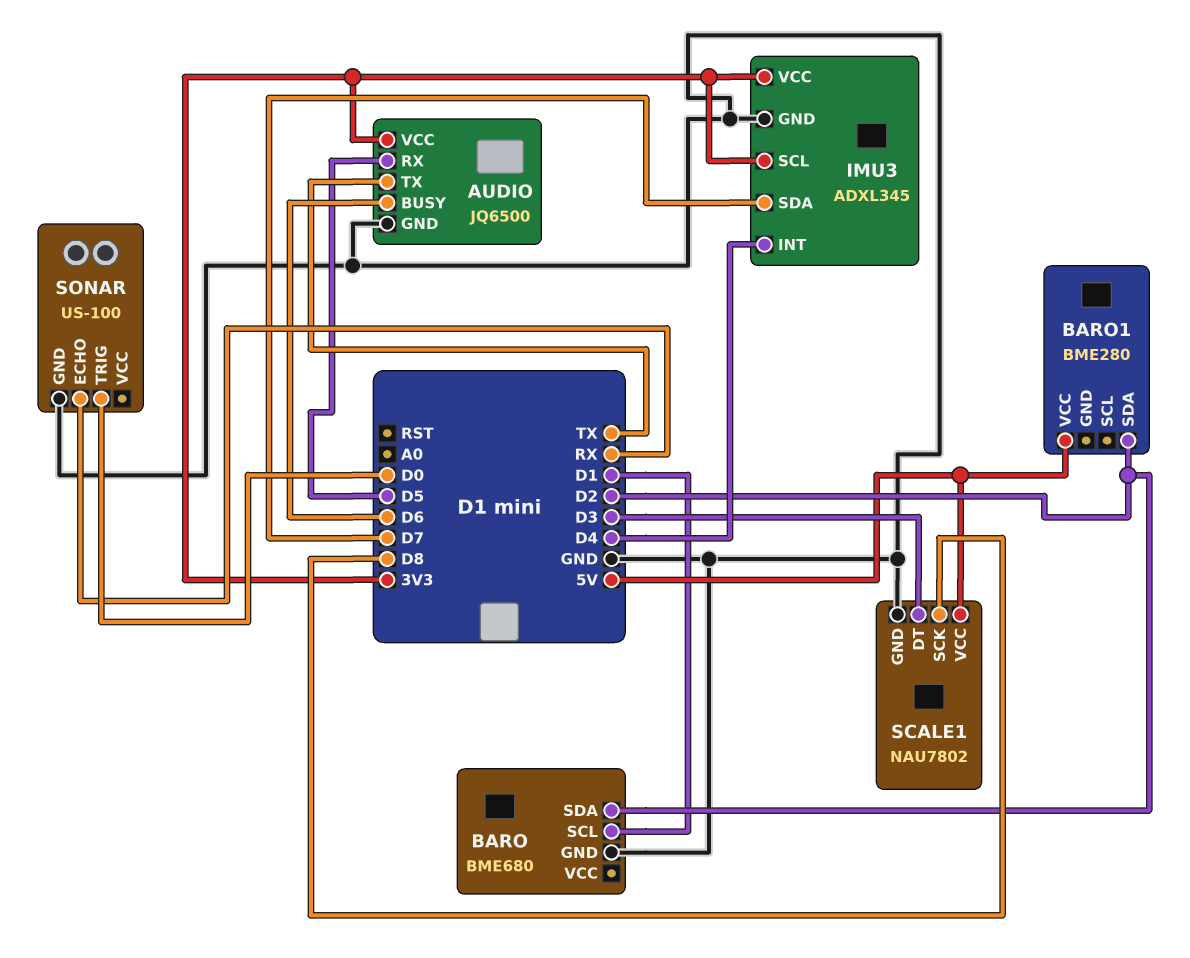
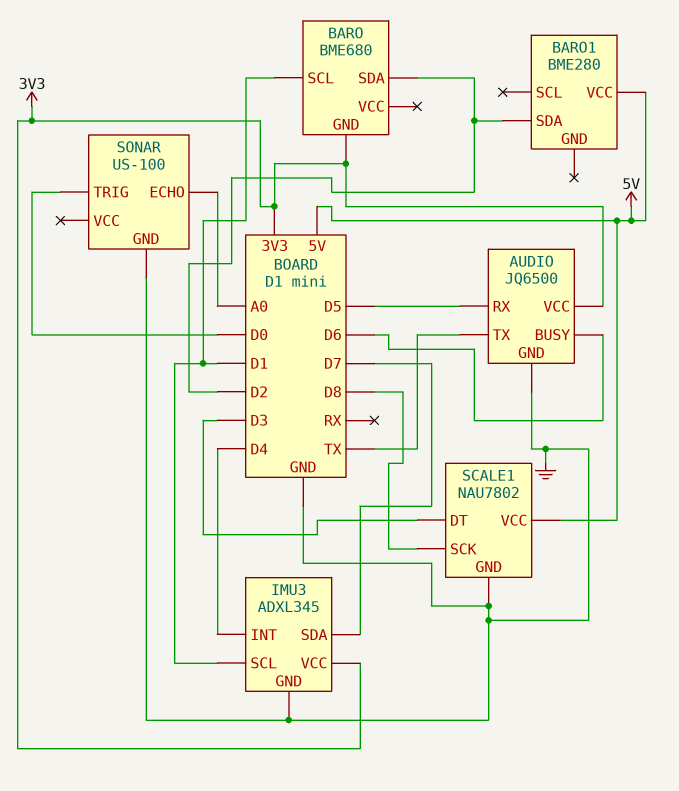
BARO pin GND: GND -> 3V3
IMU3 pin SCL: 3V3 -> D1
SONAR pin ECHO: RX -> A0

